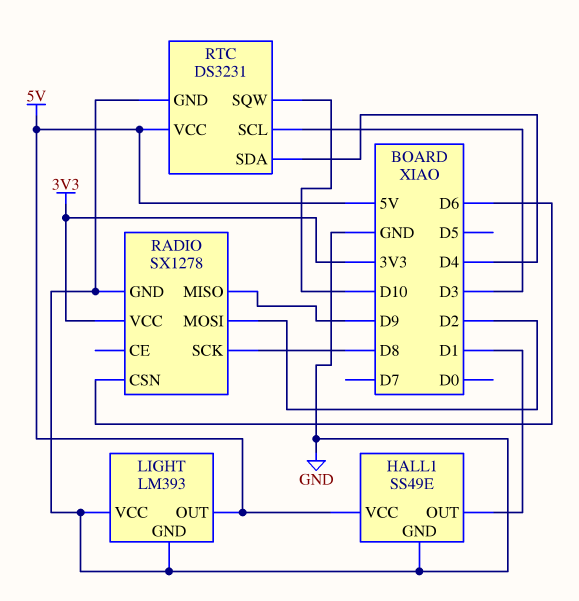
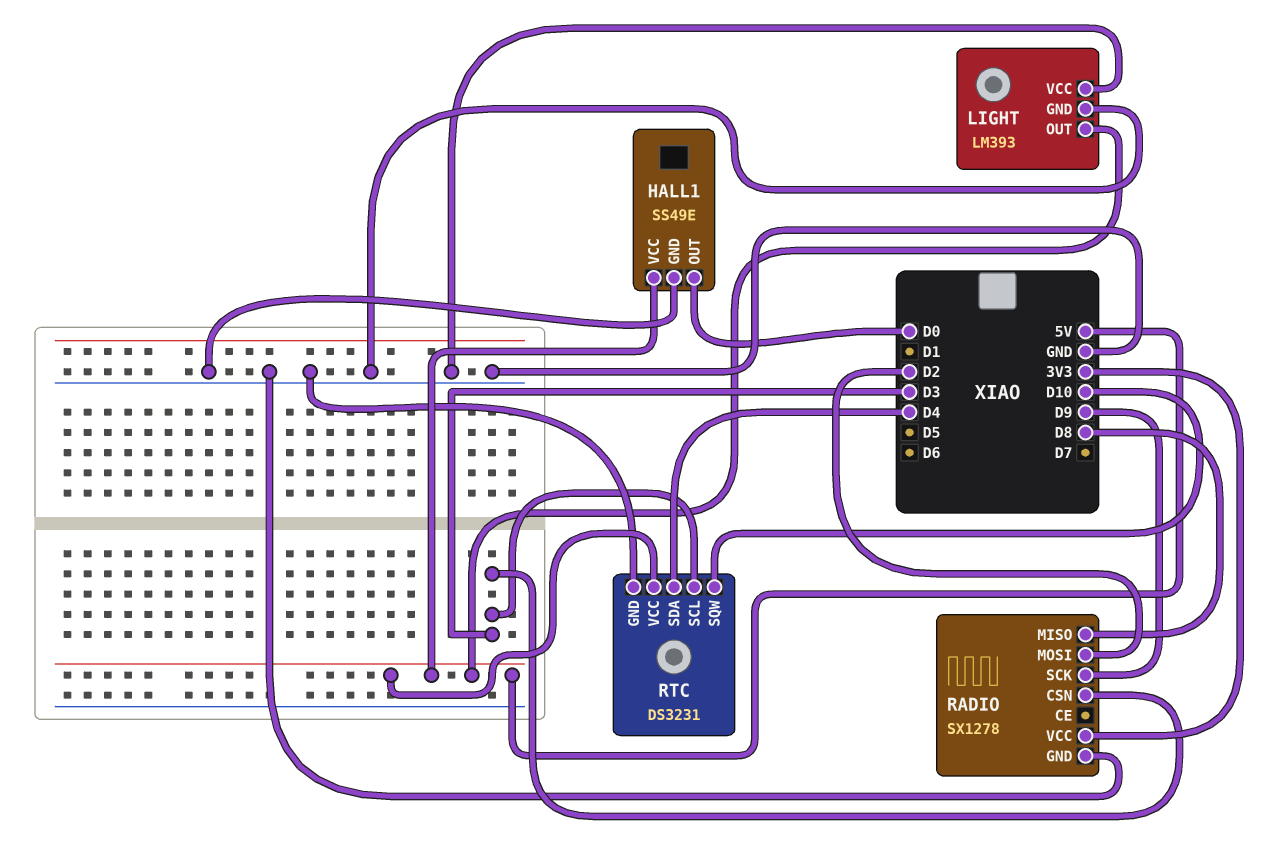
HALL1 pin OUT: D1 -> D0
RADIO pin CSN: D6 -> D3
RADIO pin MISO: D9 -> D8
RADIO pin SCK: D8 -> D9

